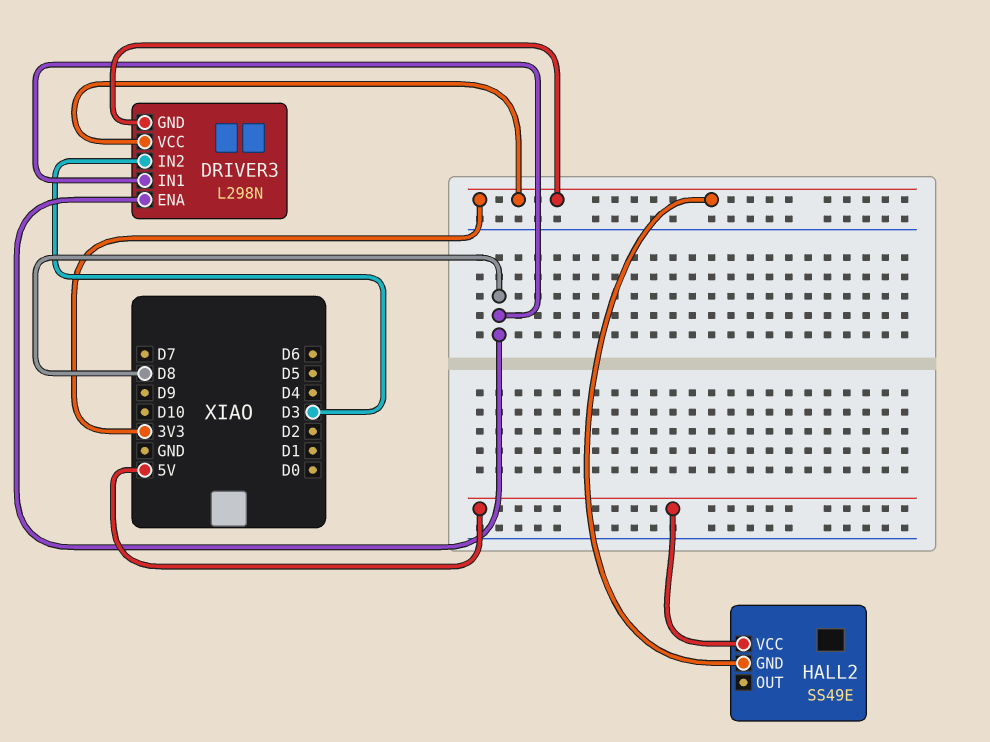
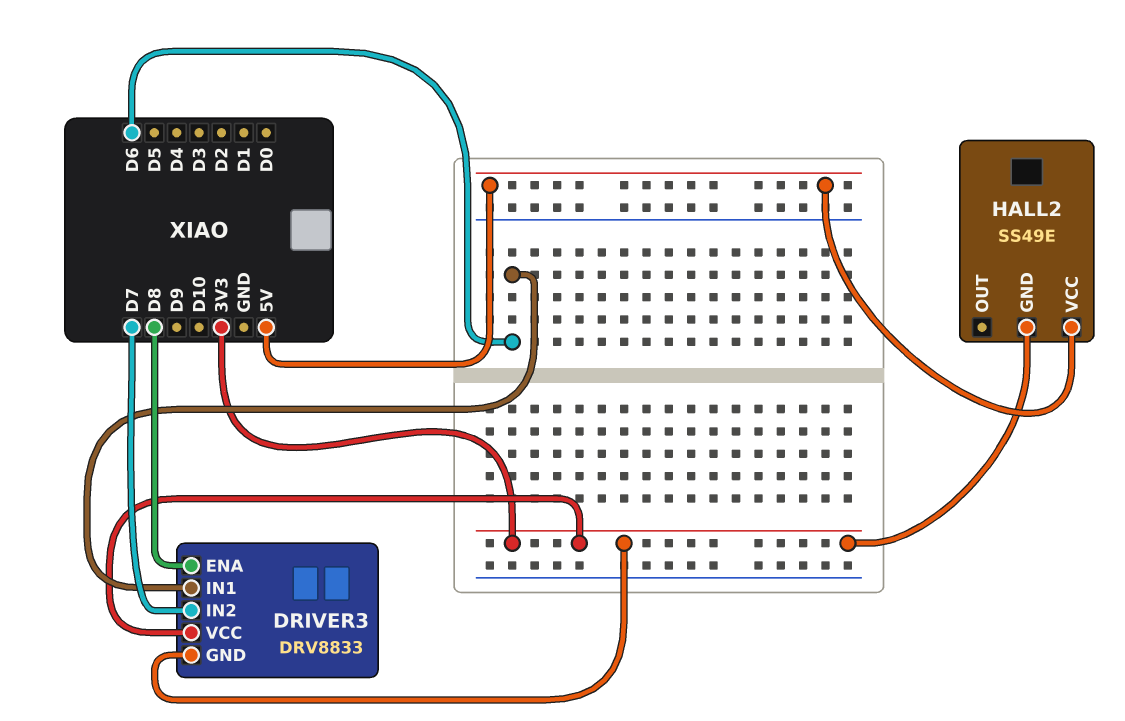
DRIVER3: L298N -> DRV8833
DRIVER3 pin IN1: D8 -> D6
DRIVER3 pin IN2: D3 -> D7

